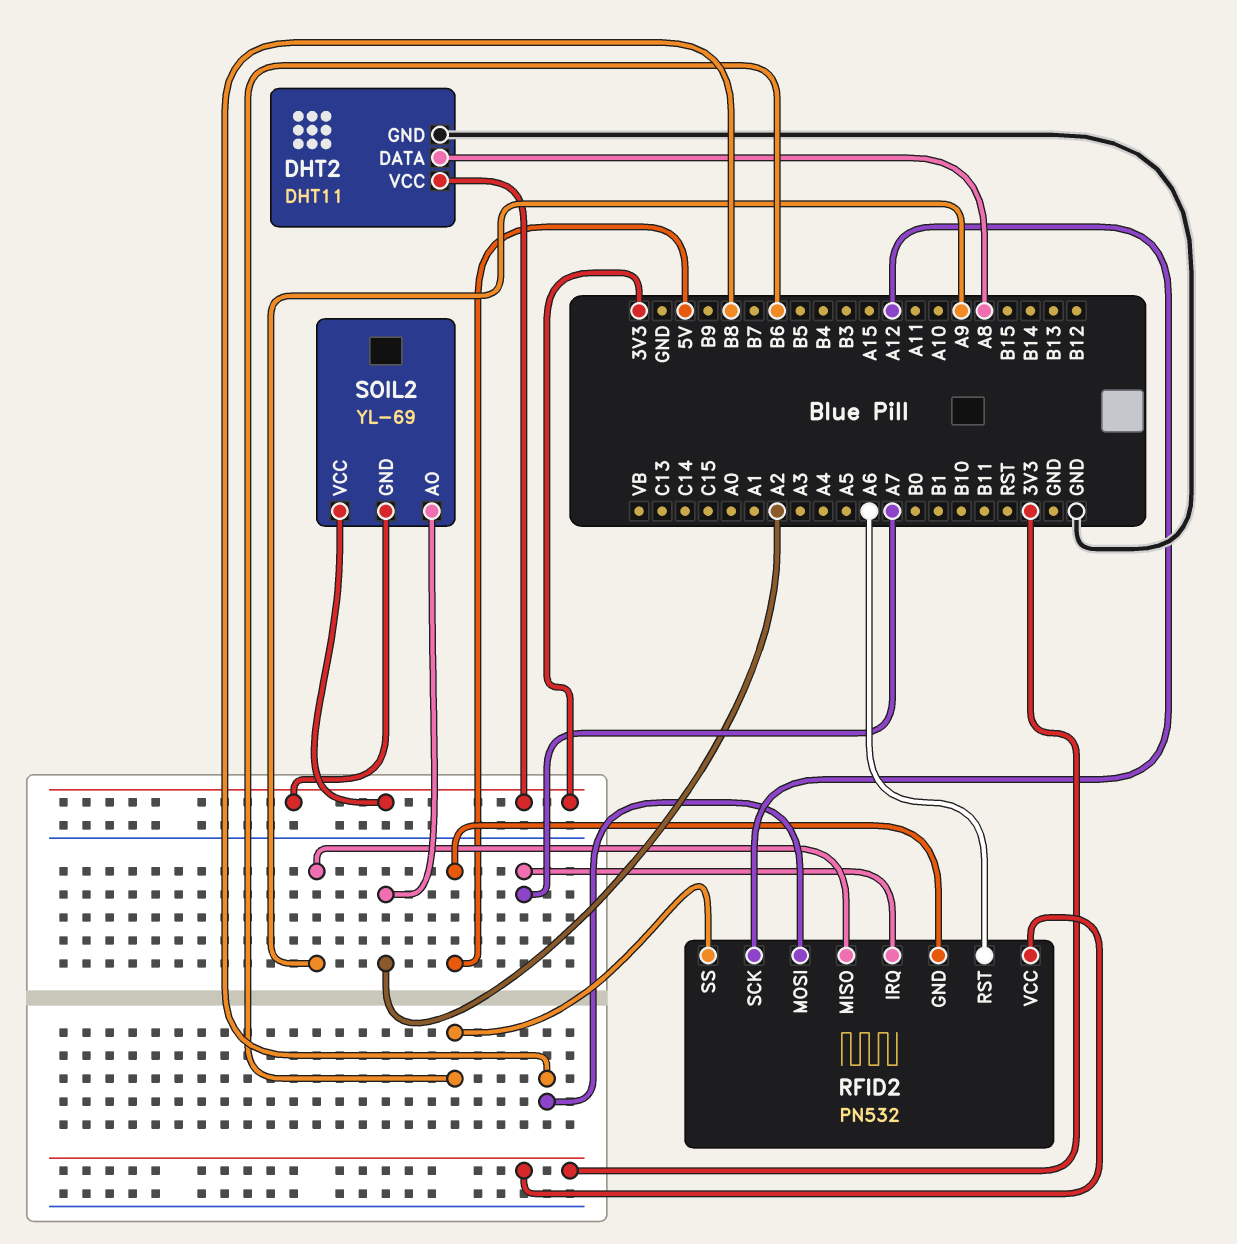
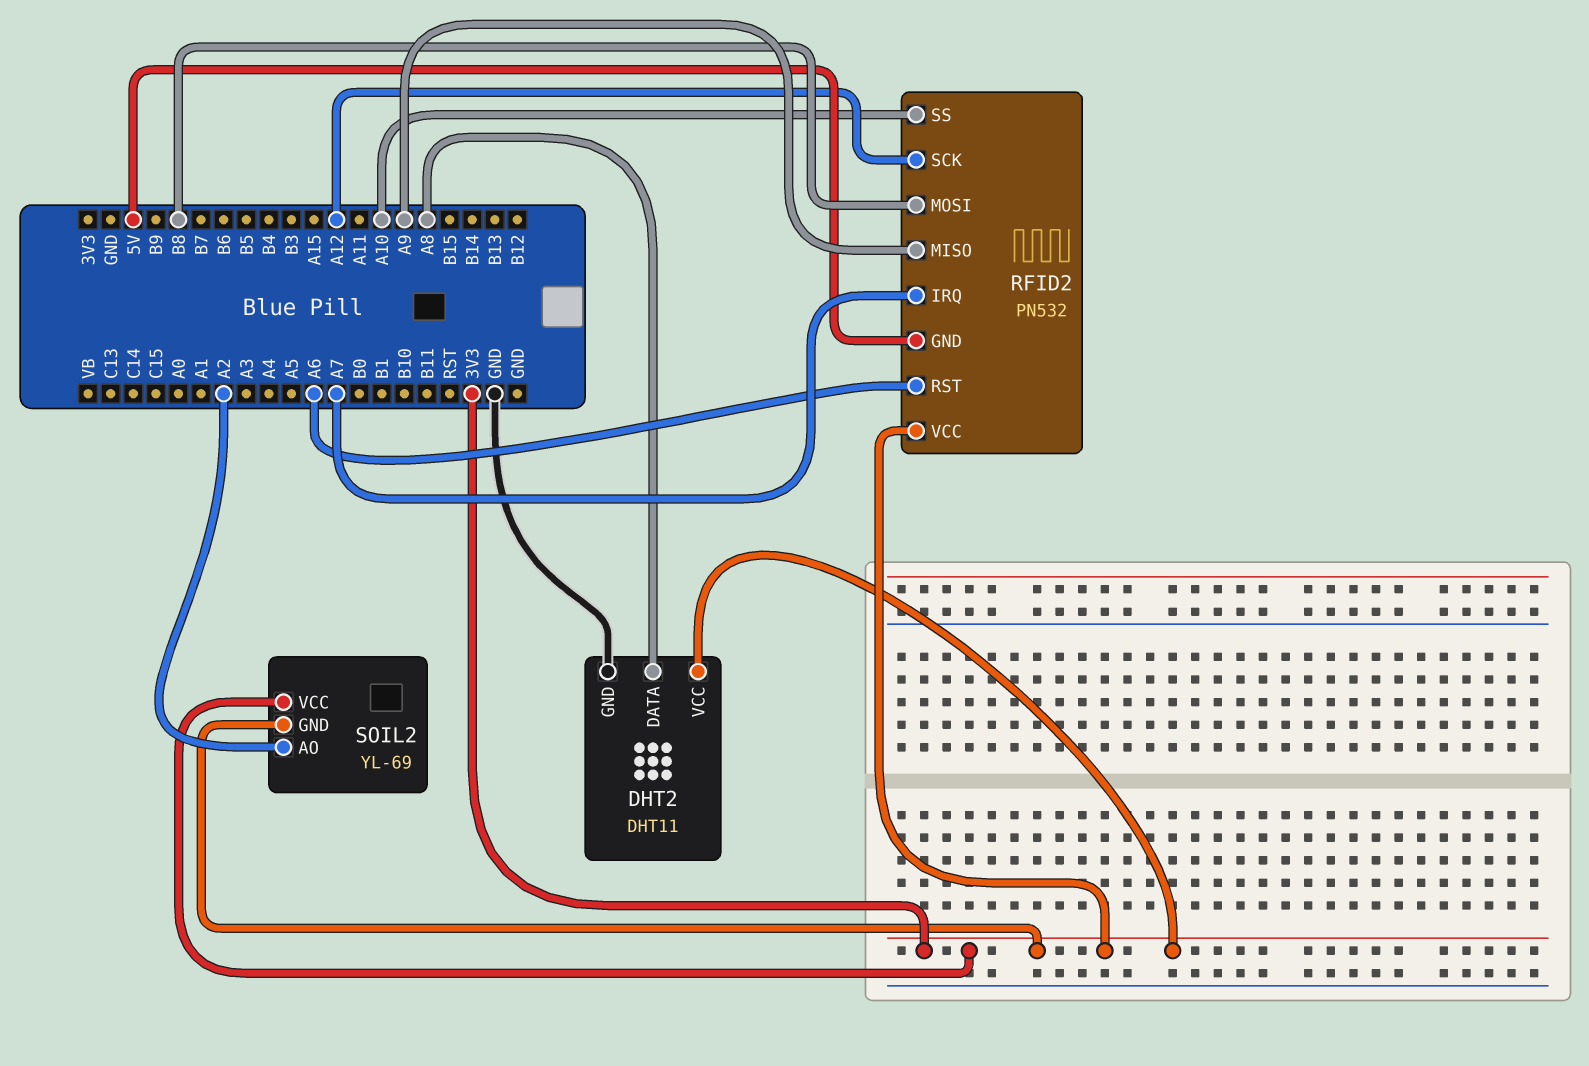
RFID2 pin SS: B6 -> A10

